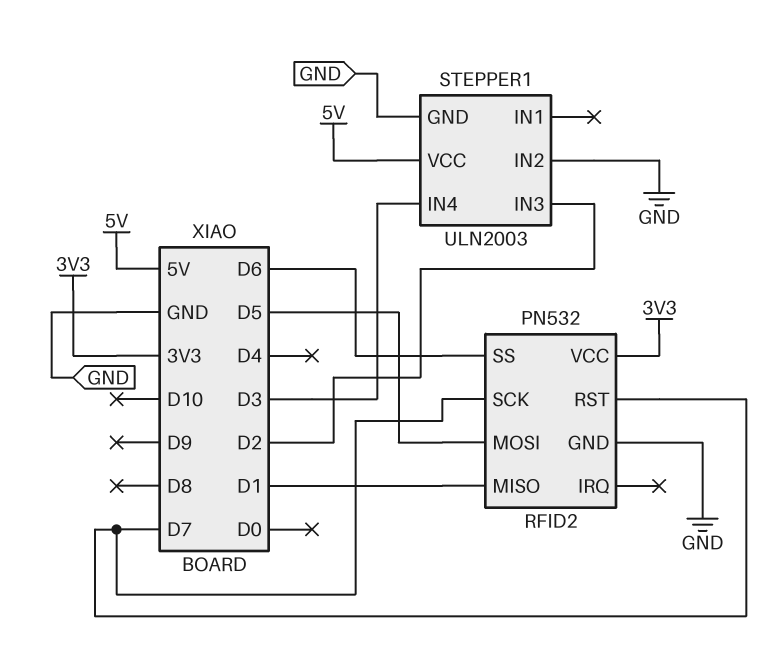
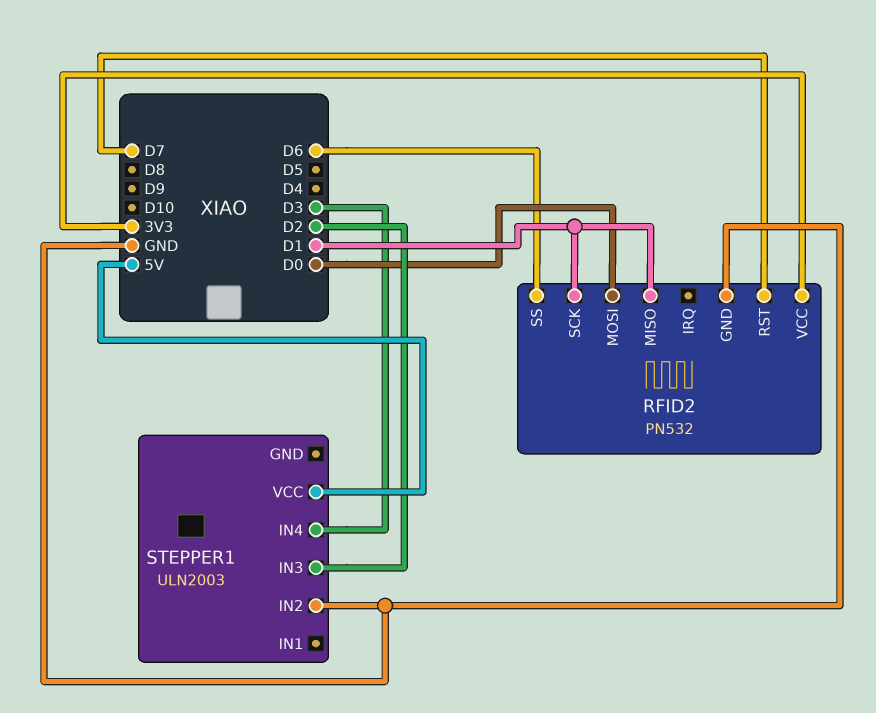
RFID2 pin MOSI: D5 -> D0
RFID2 pin SCK: D7 -> D1
STEPPER1 pin GND: GND -> none

